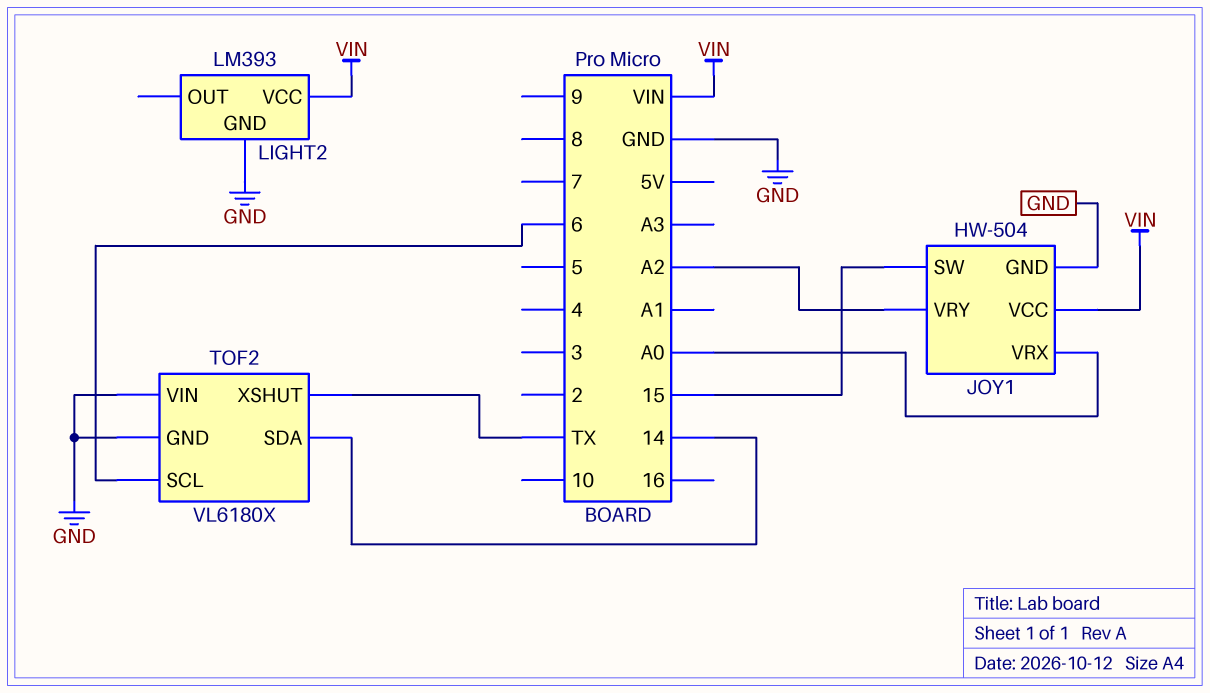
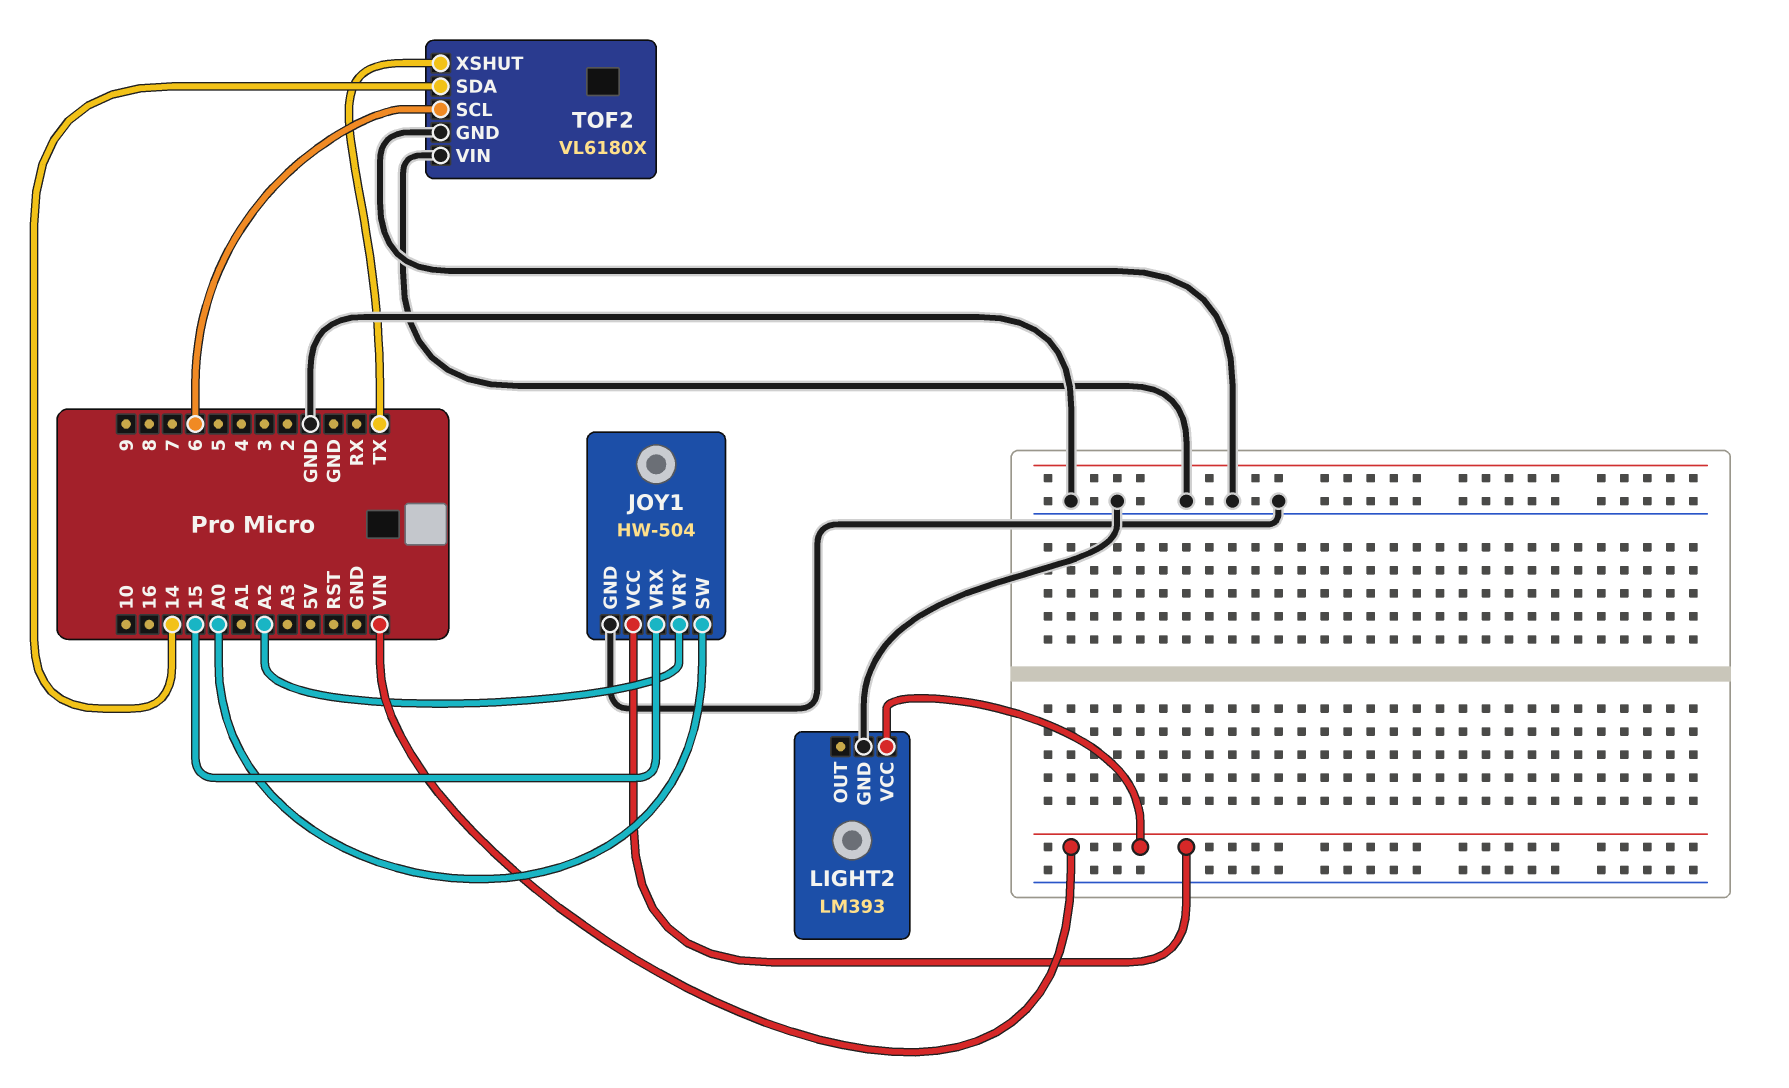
JOY1 pin SW: 15 -> A0
JOY1 pin VRX: A0 -> 15

